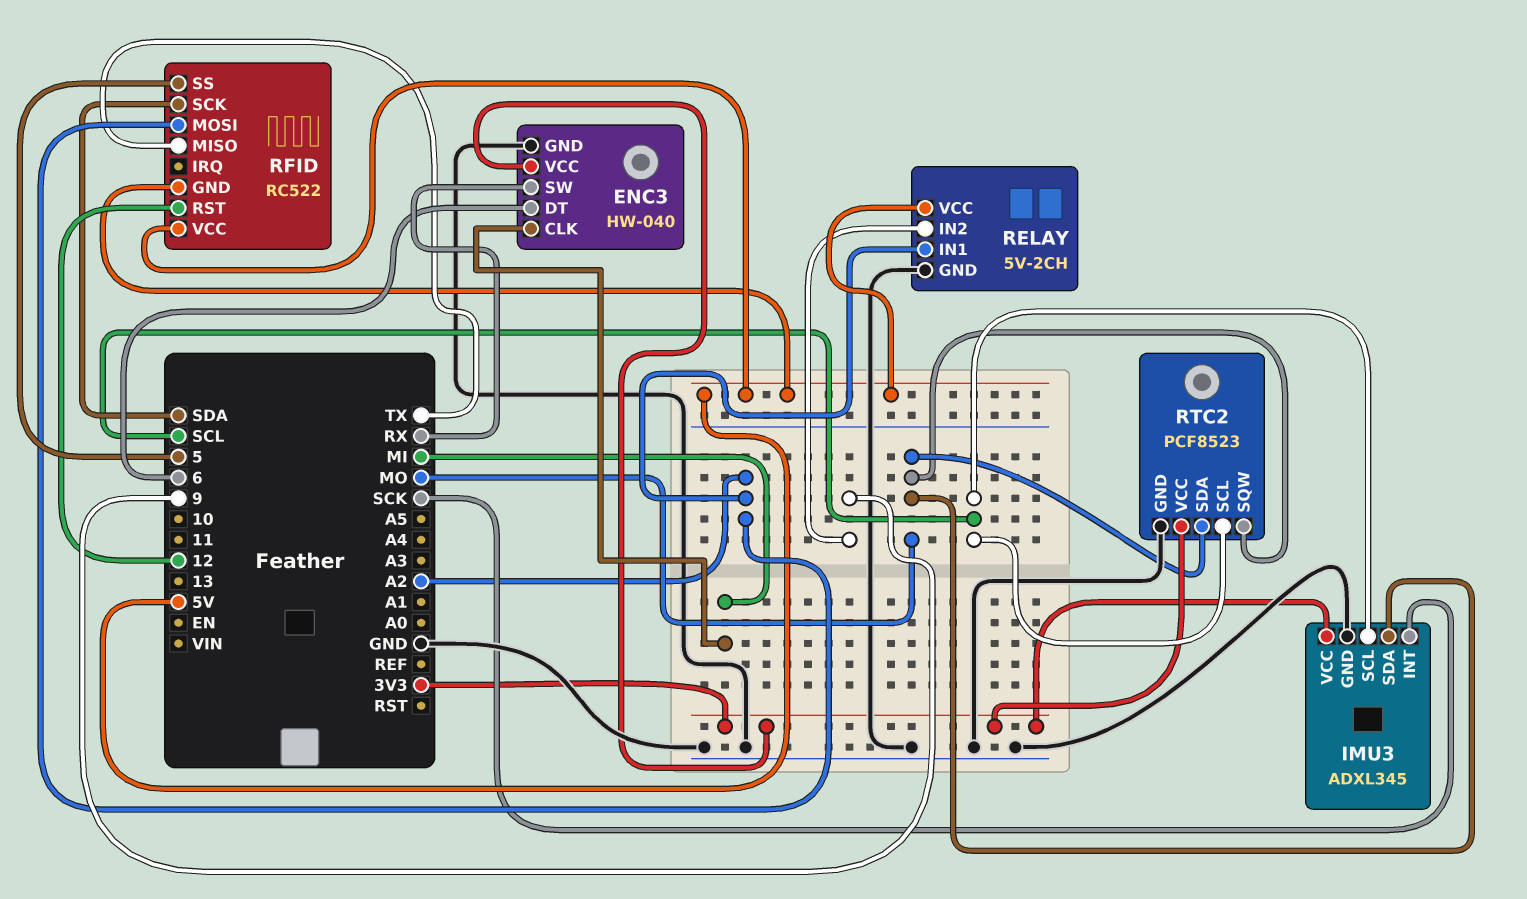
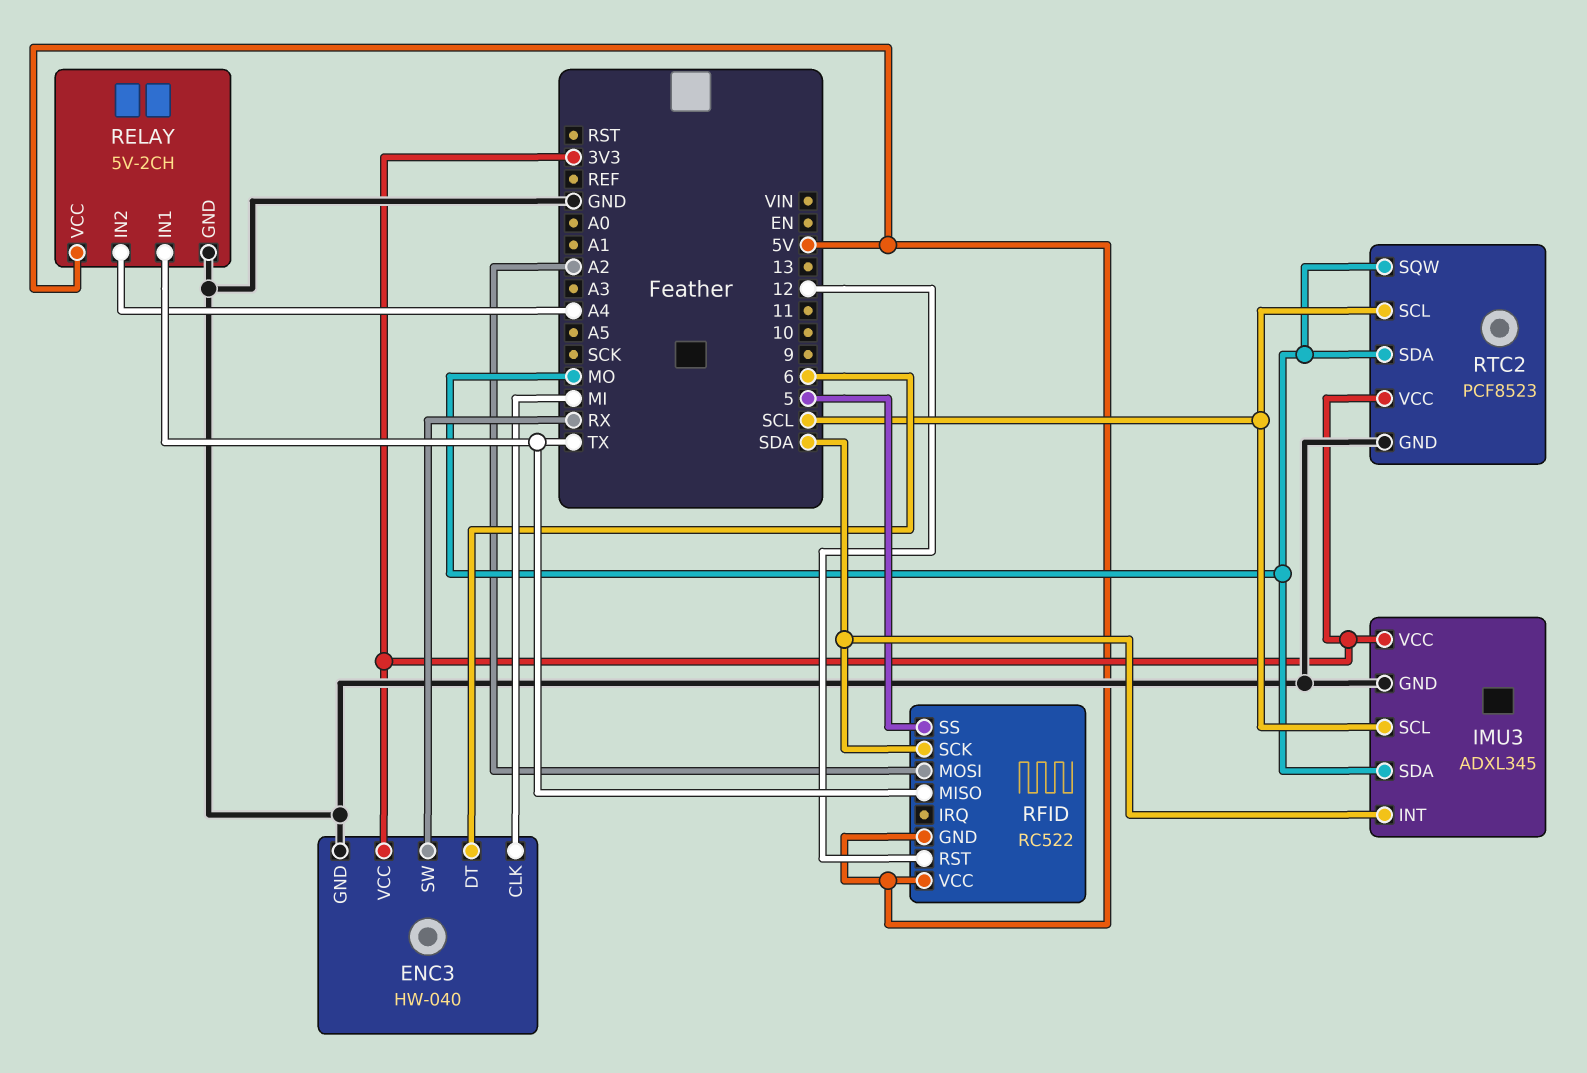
IMU3 pin INT: SCK -> SDA
RELAY pin IN1: A2 -> TX
RELAY pin IN2: 9 -> A4

